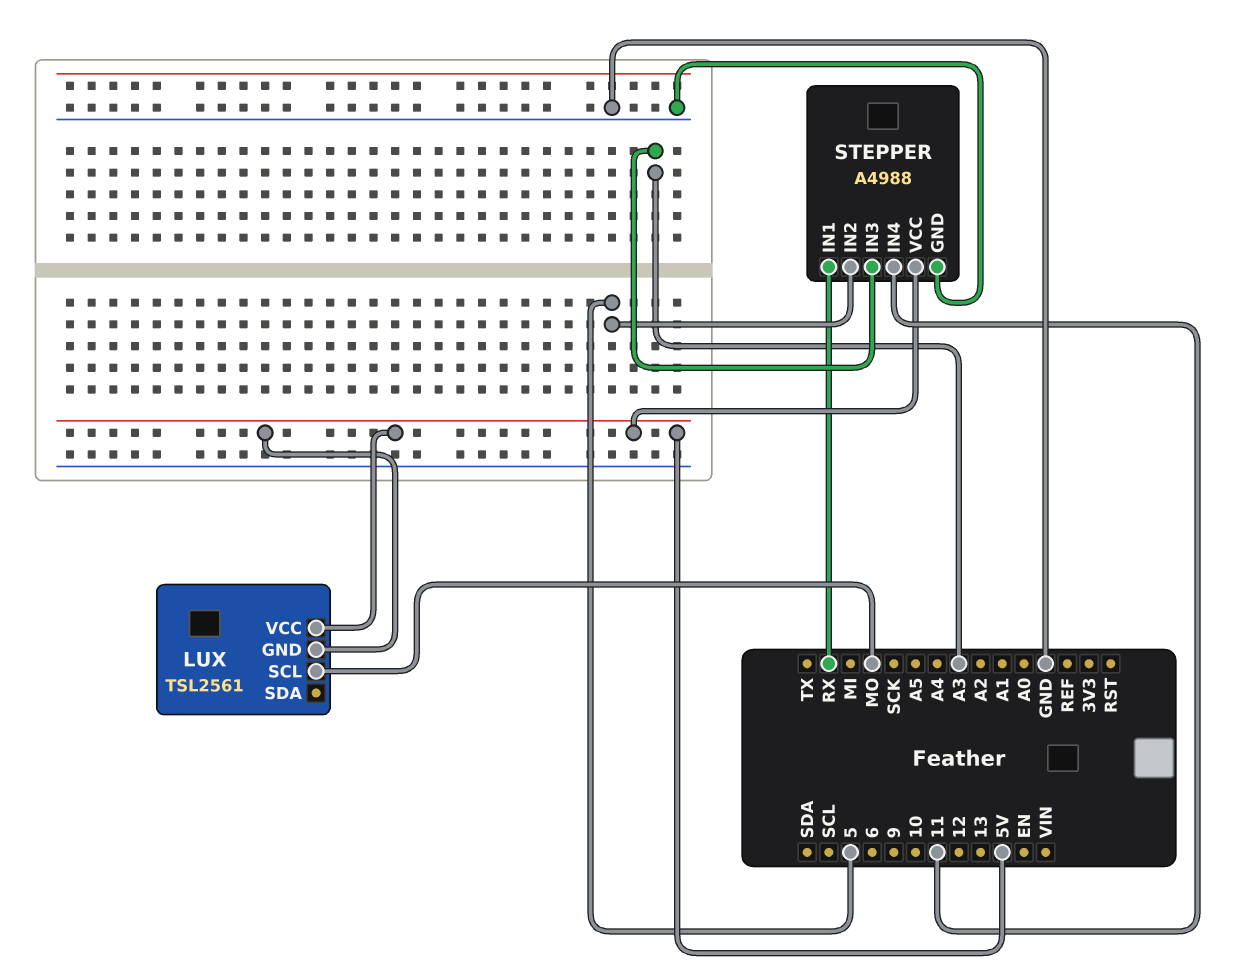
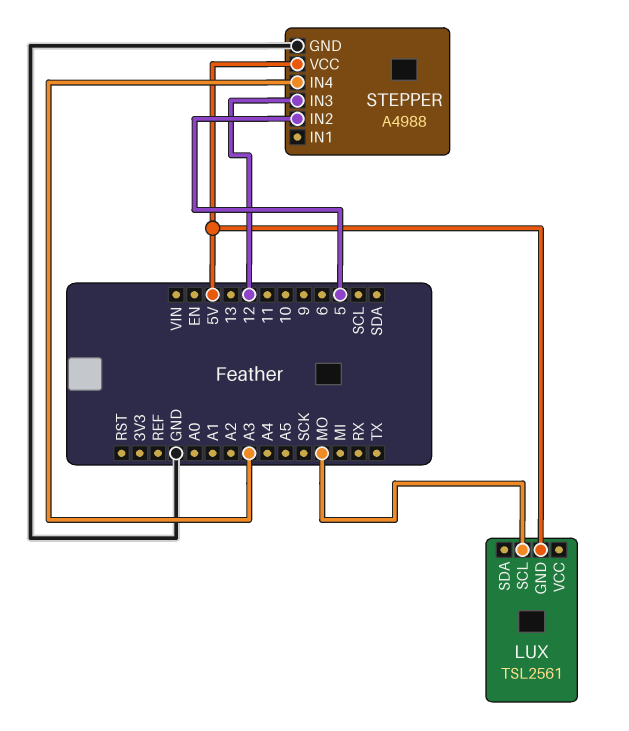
LUX pin VCC: 5V -> none
STEPPER pin IN1: RX -> none
STEPPER pin IN3: A3 -> 12
STEPPER pin IN4: 11 -> A3

